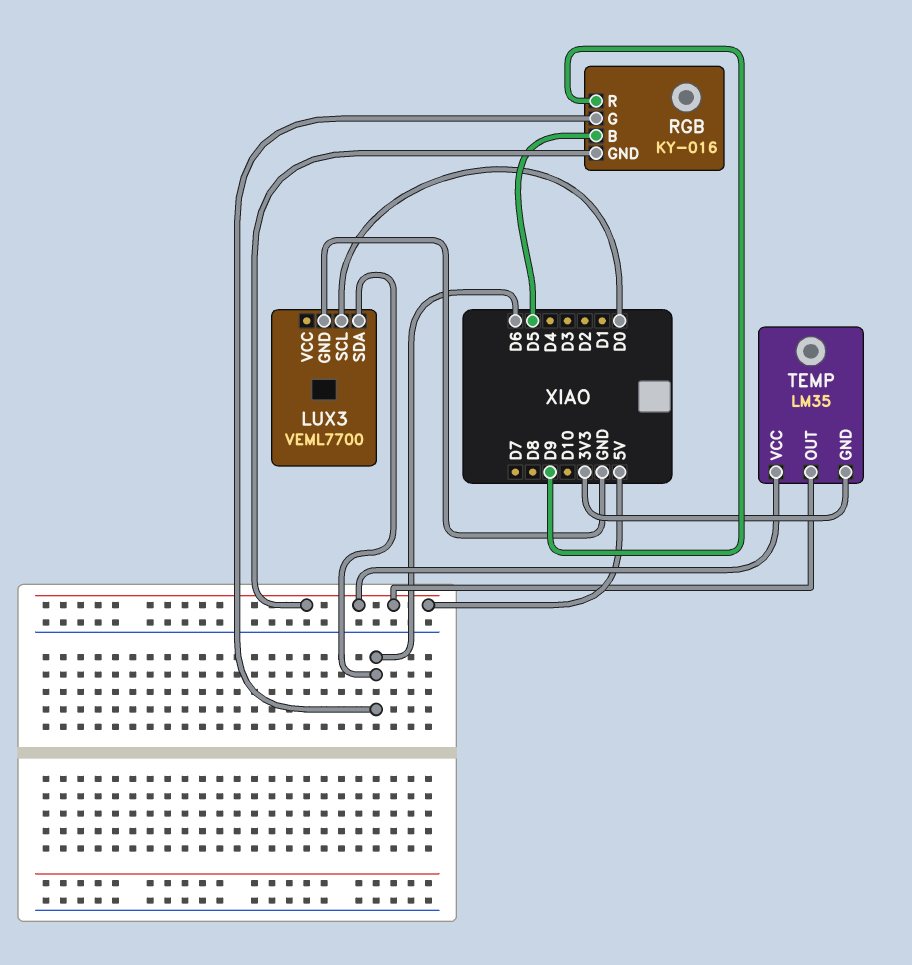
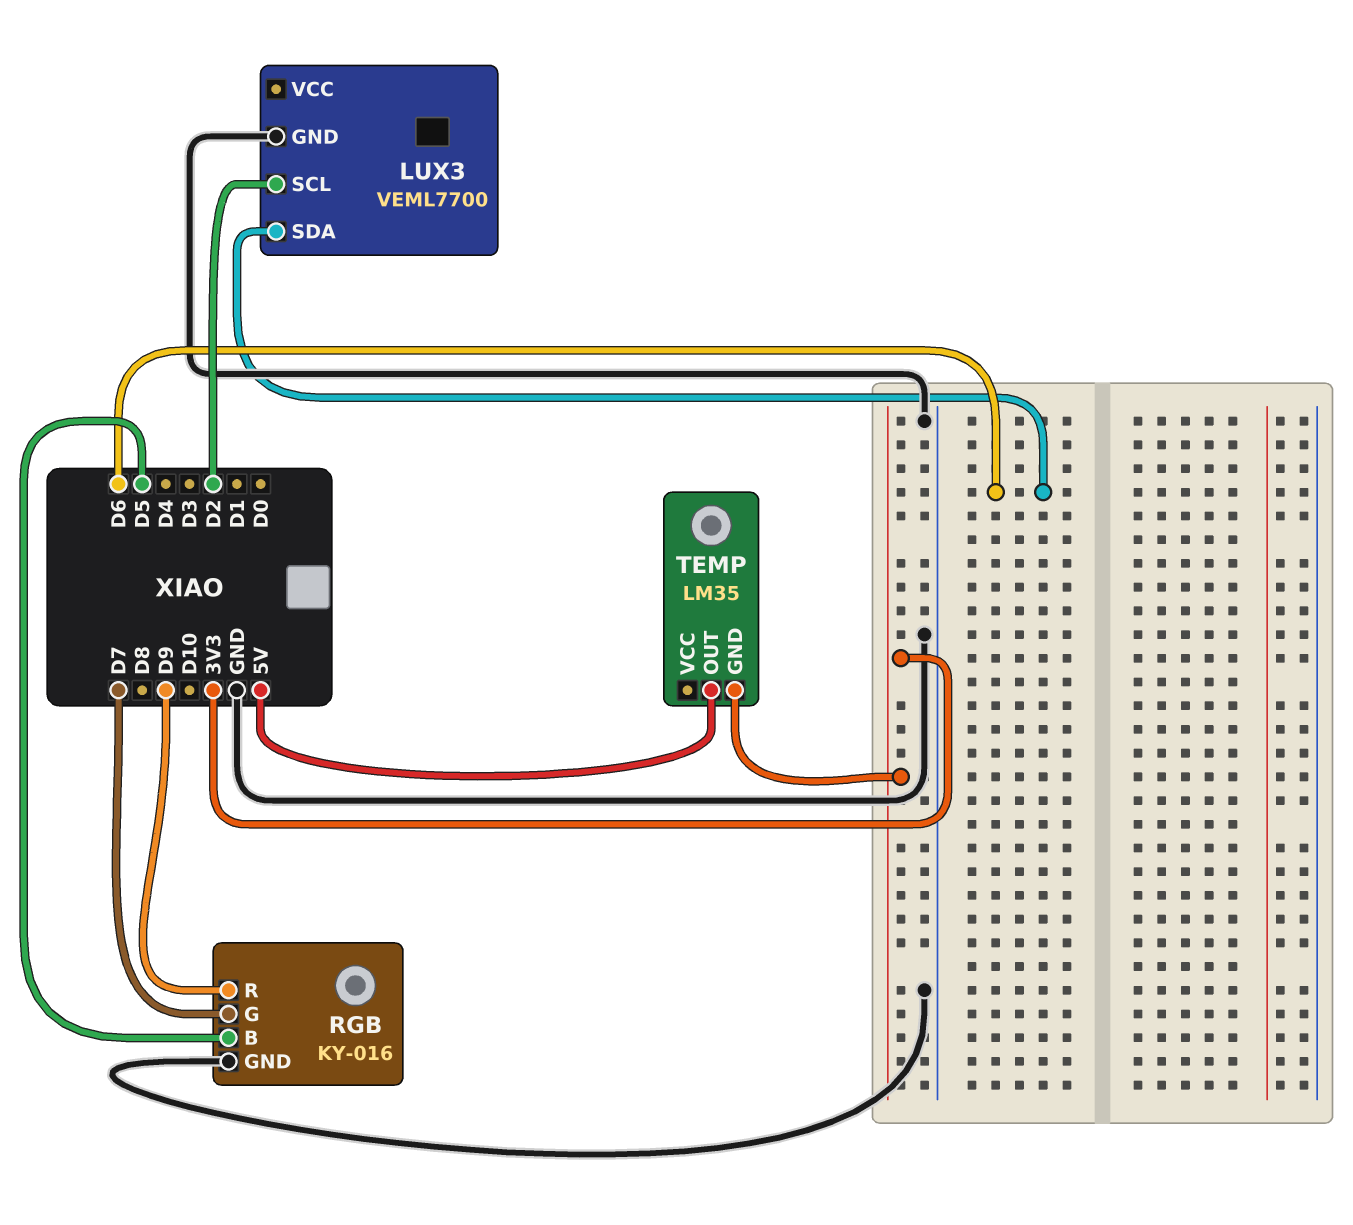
LUX3 pin SCL: D0 -> D2
RGB pin G: D6 -> D7
RGB pin GND: 5V -> GND
TEMP pin VCC: 5V -> none

